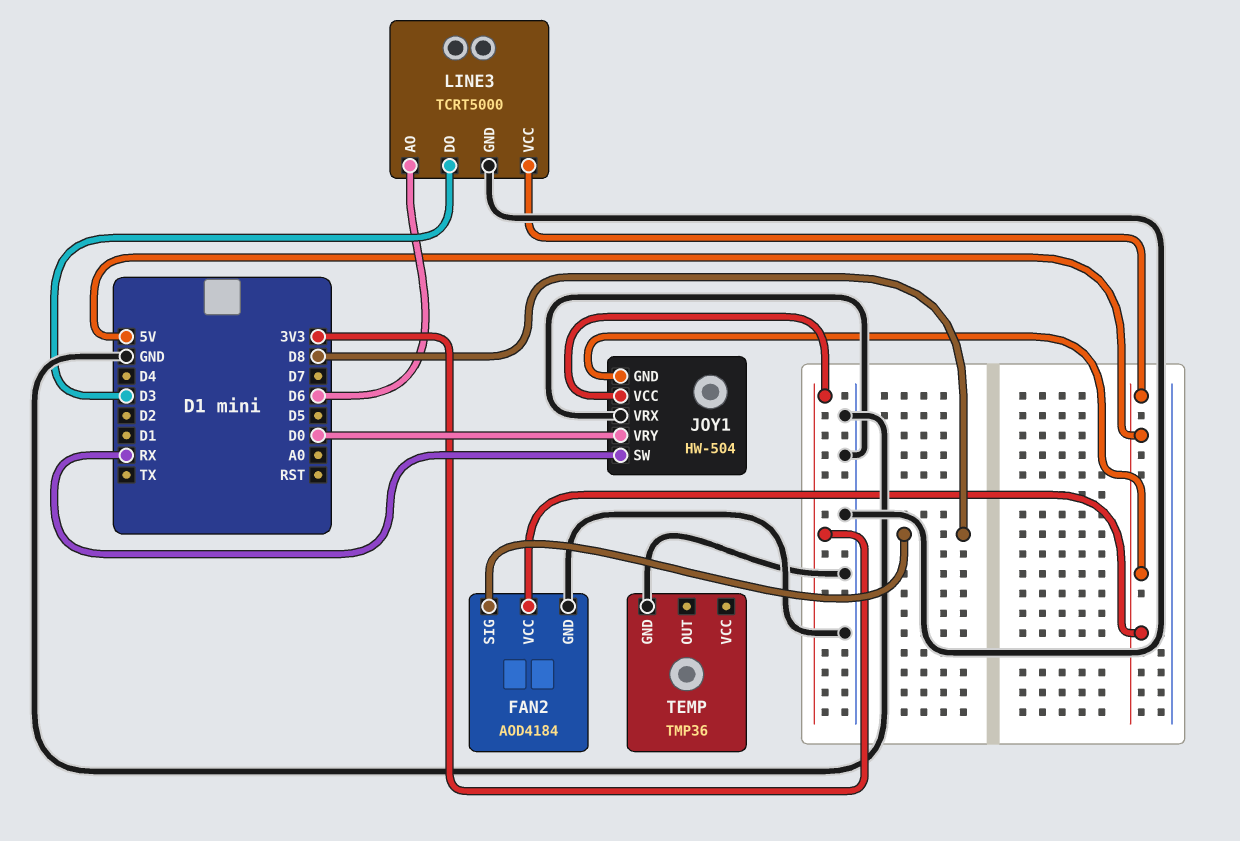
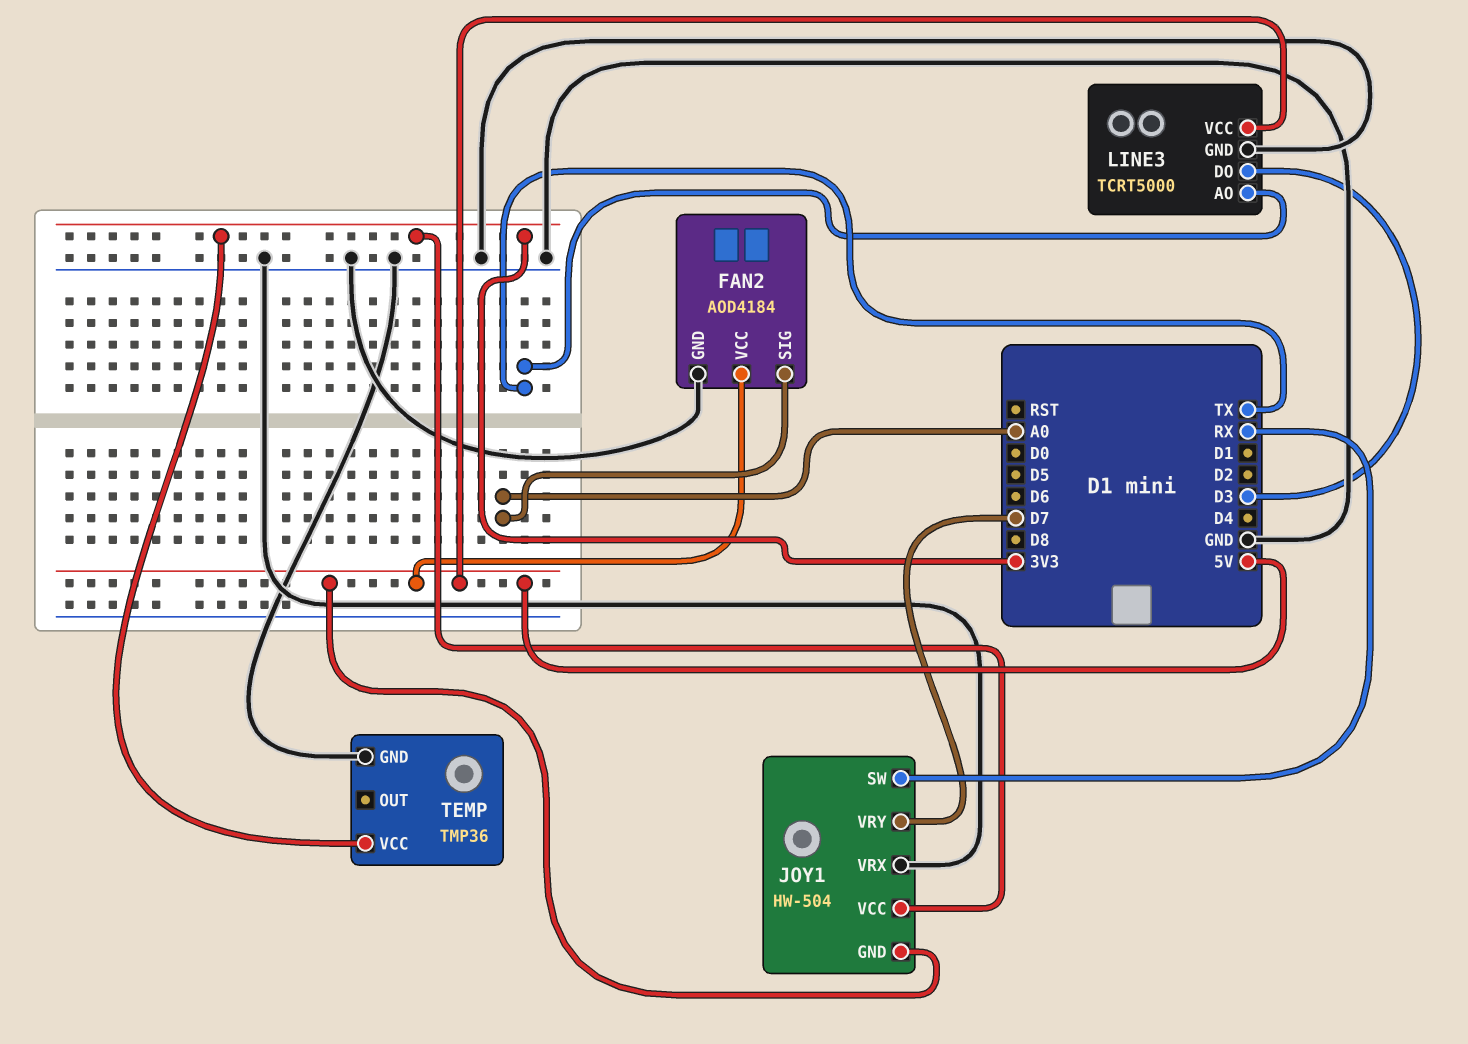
FAN2 pin SIG: D8 -> A0
JOY1 pin VRY: D0 -> D7
LINE3 pin AO: D6 -> TX
TEMP pin VCC: none -> 3V3

